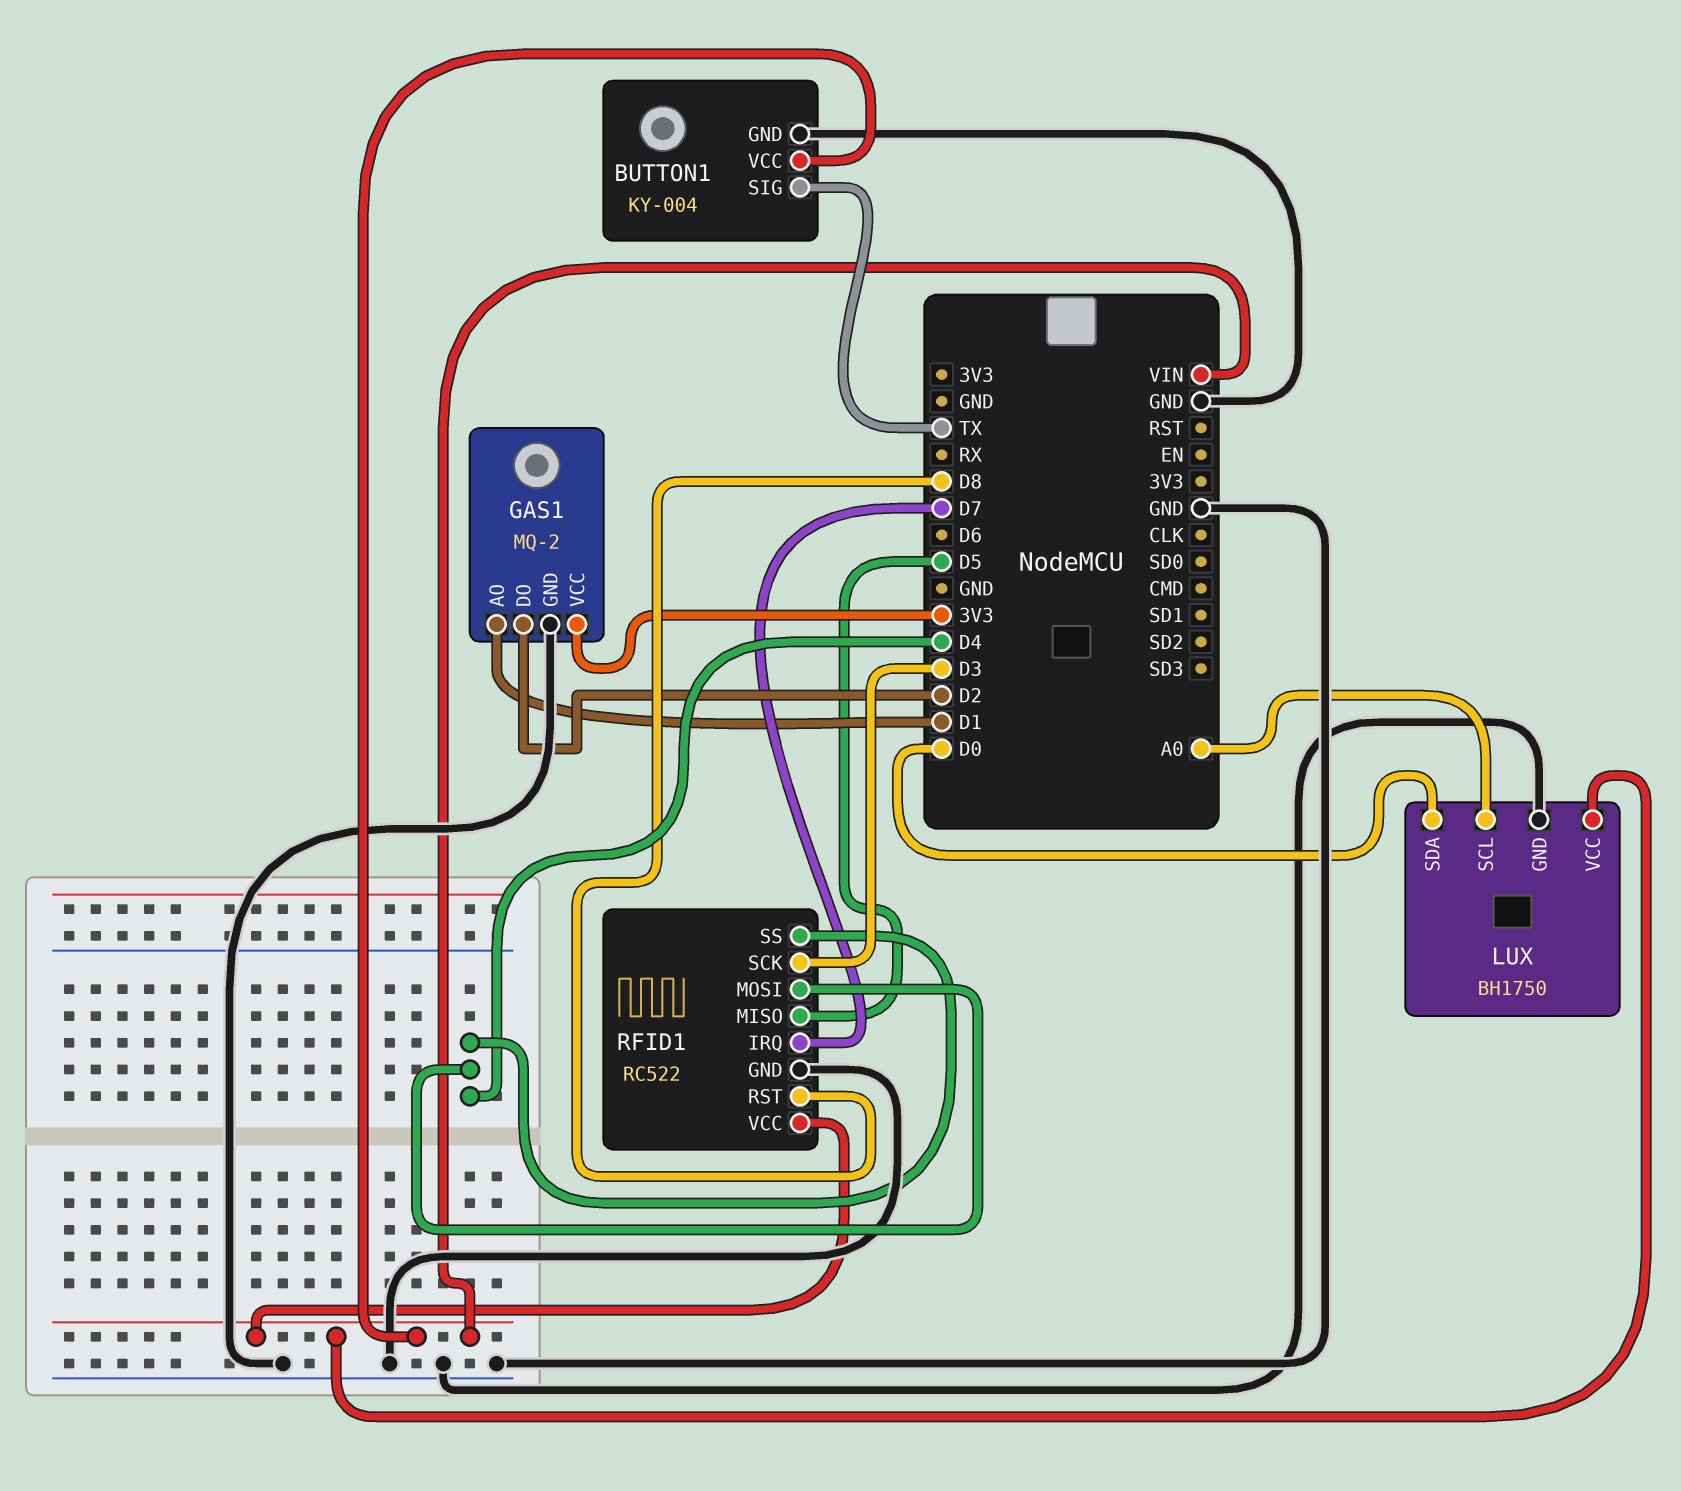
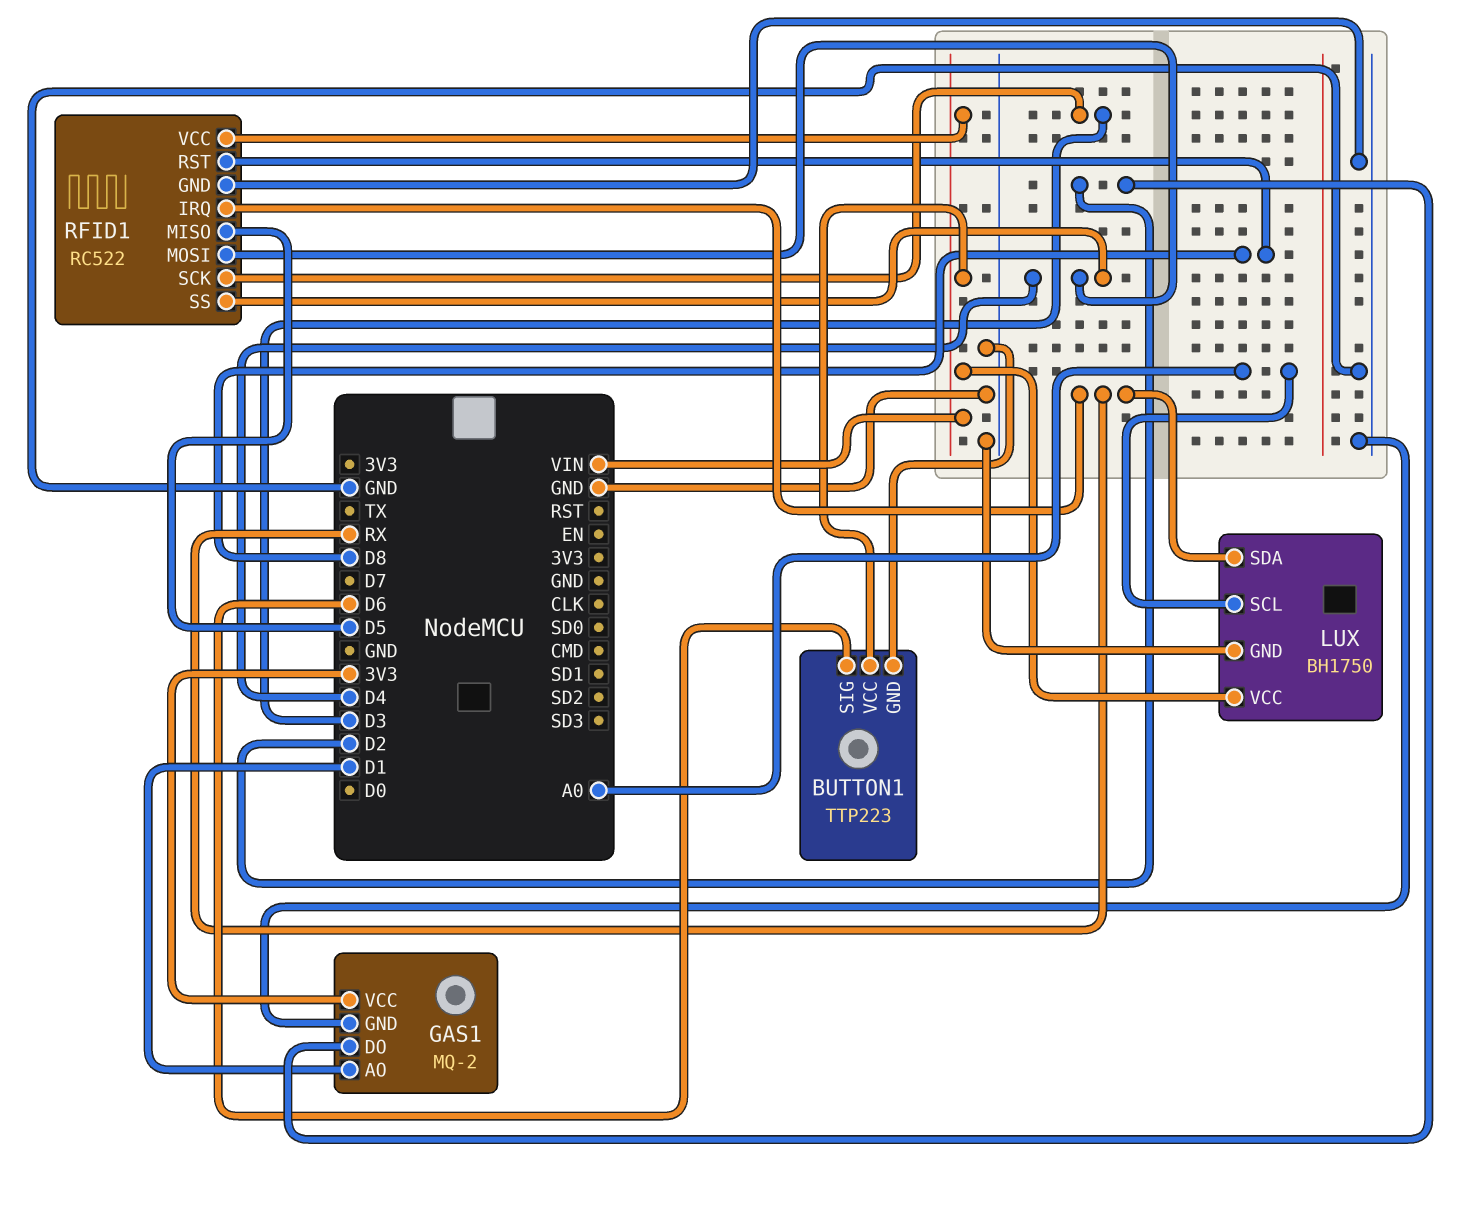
BUTTON1: KY-004 -> TTP223
BUTTON1 pin SIG: TX -> D6
LUX pin SDA: D0 -> RX
RFID1 pin IRQ: D7 -> RX

